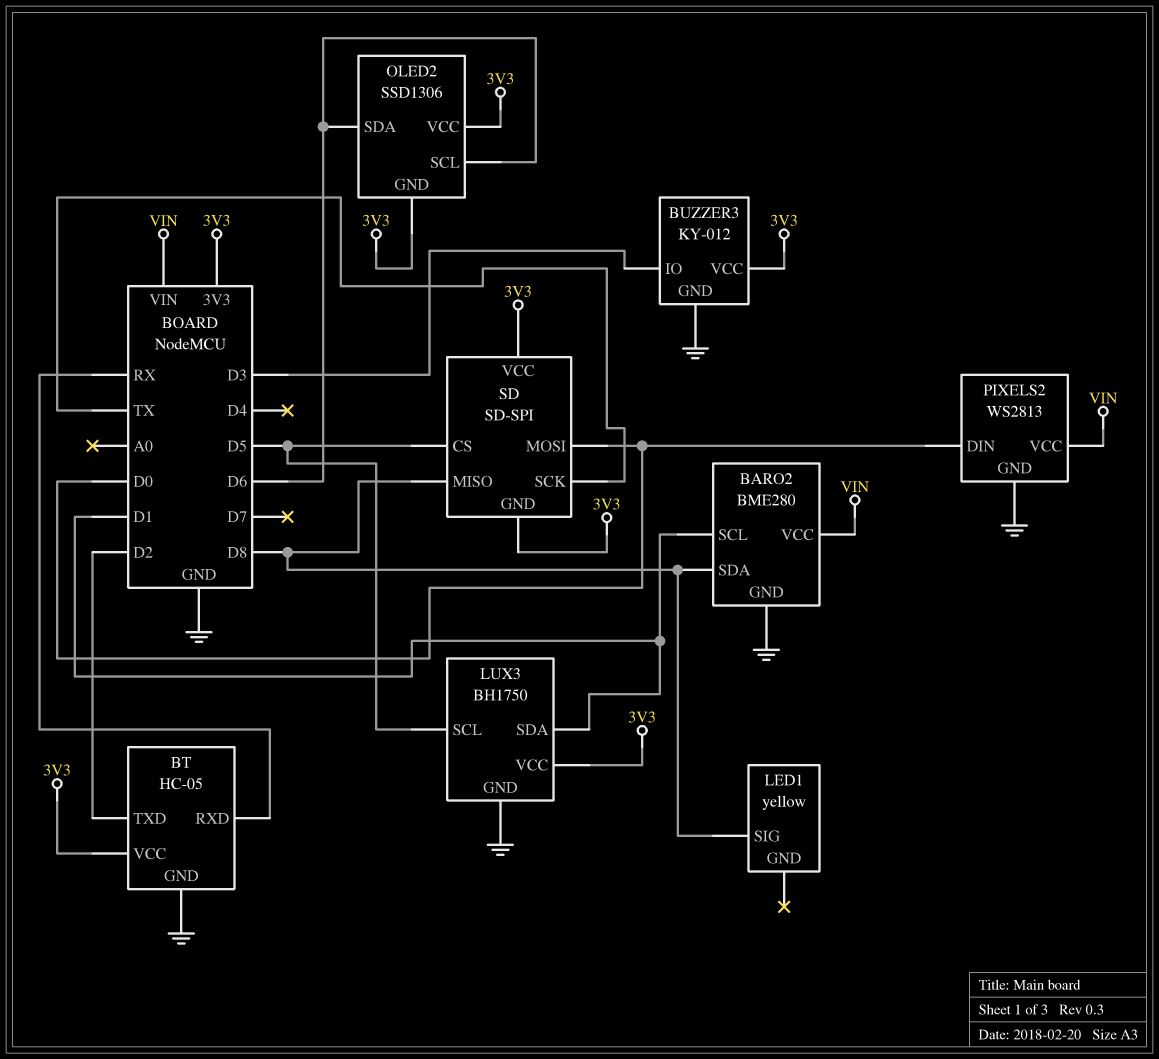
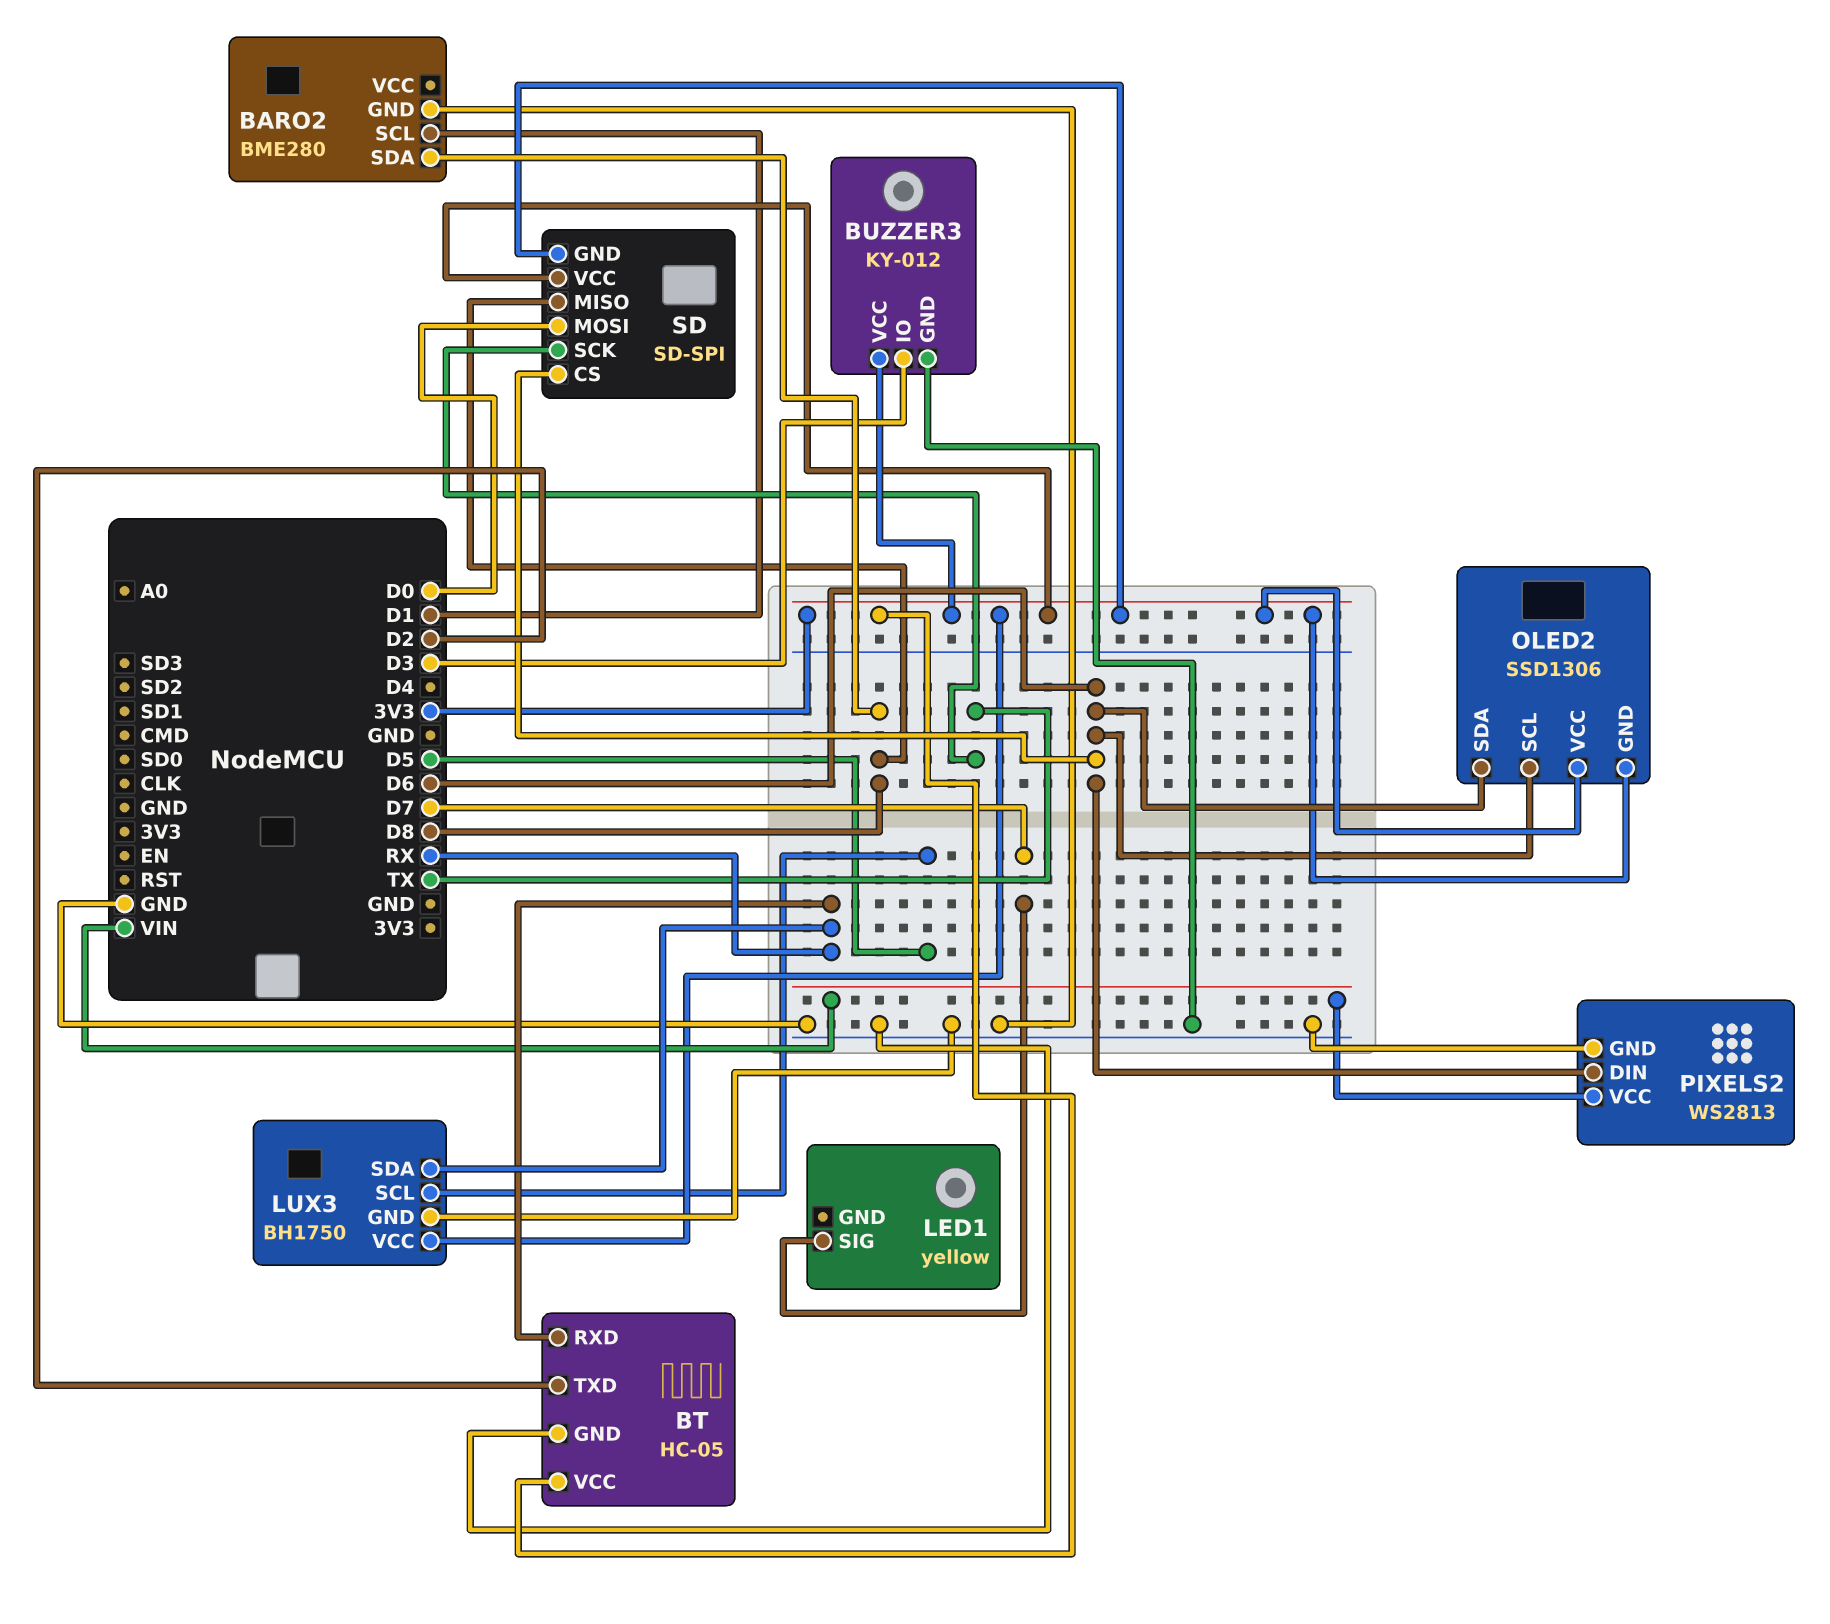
BARO2 pin VCC: VIN -> none
LED1 pin SIG: D8 -> D7
LUX3 pin SDA: D1 -> RX
PIXELS2 pin DIN: D0 -> D6
SD pin CS: D5 -> D6

